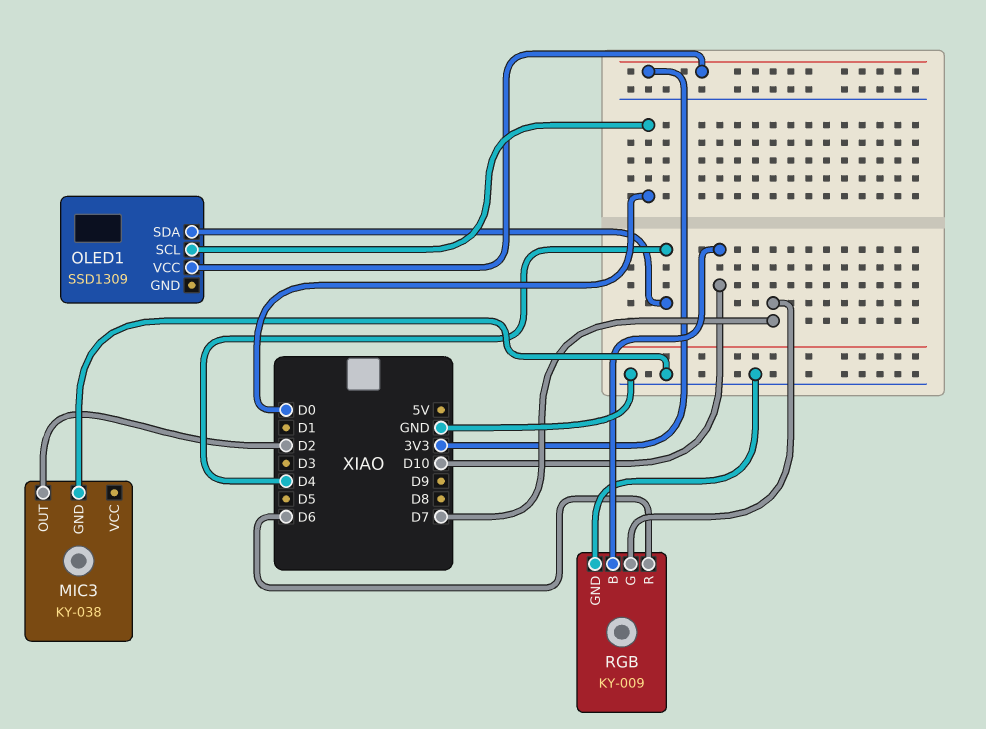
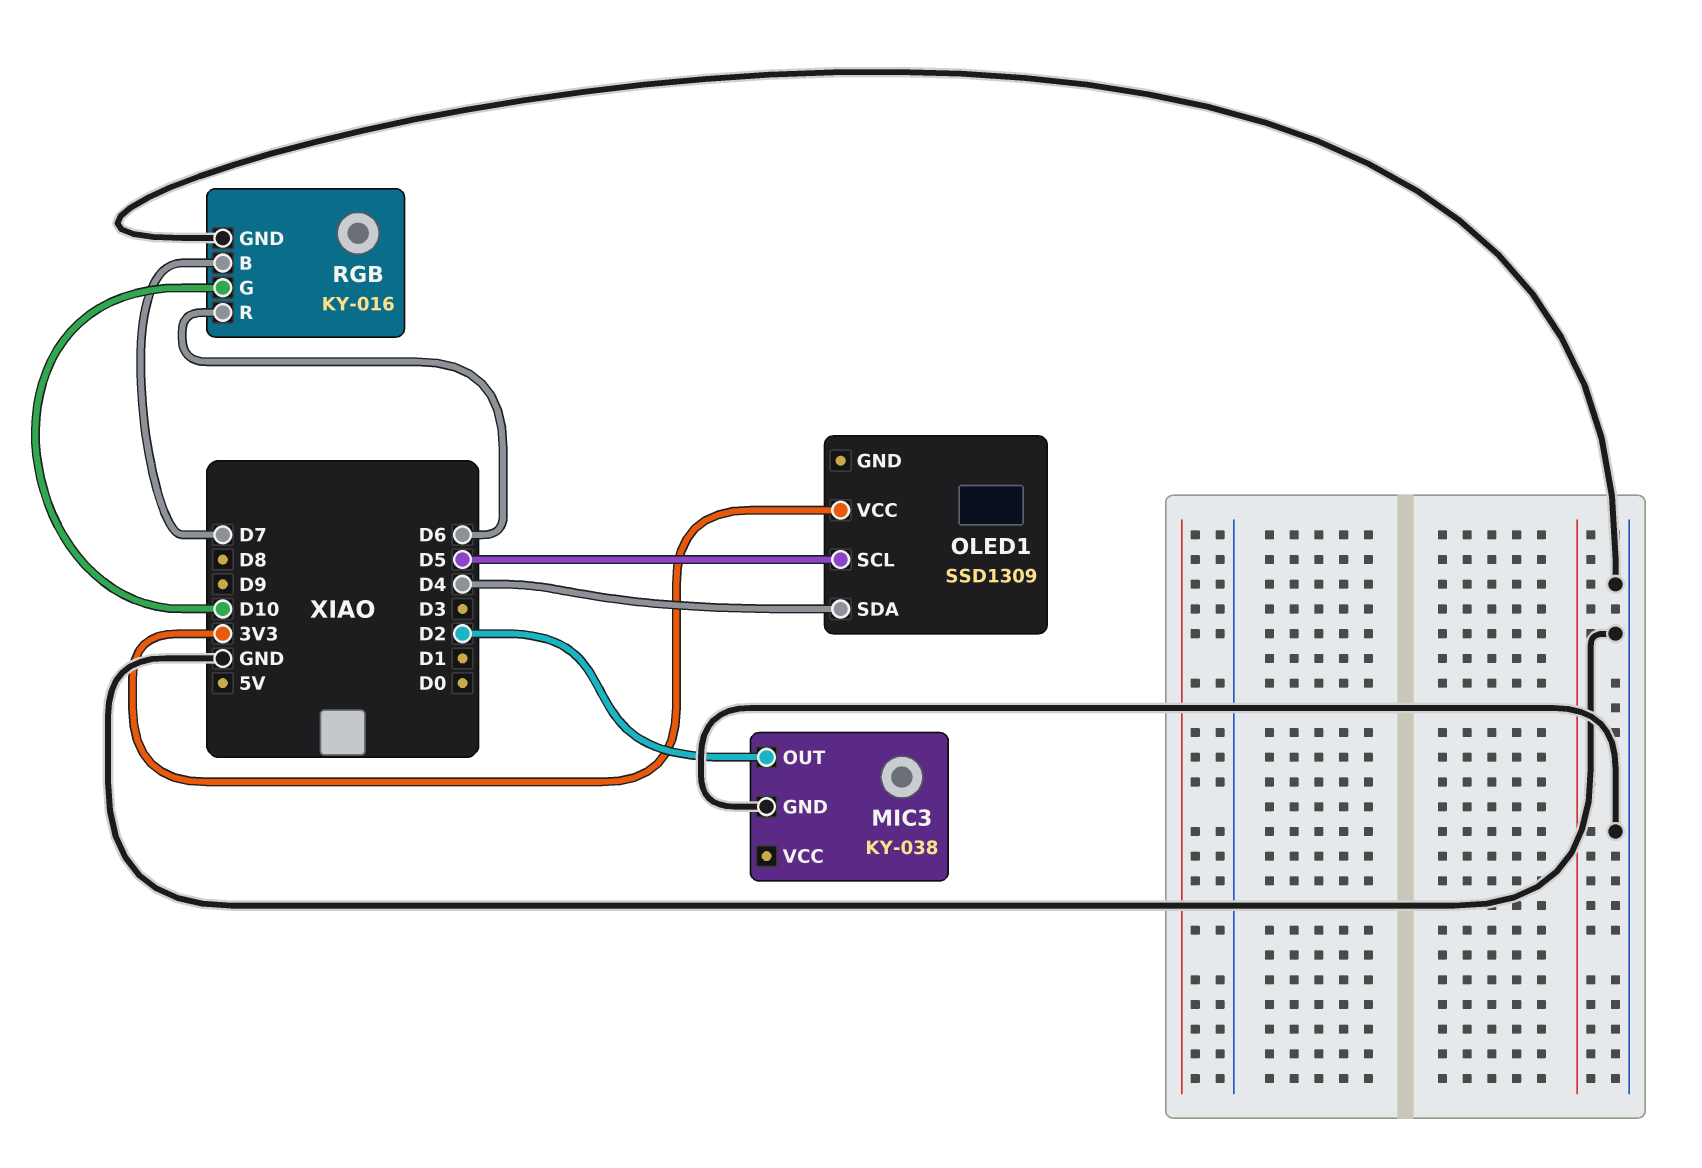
OLED1 pin SCL: D0 -> D5
RGB: KY-009 -> KY-016
RGB pin B: D10 -> D7
RGB pin G: D7 -> D10

